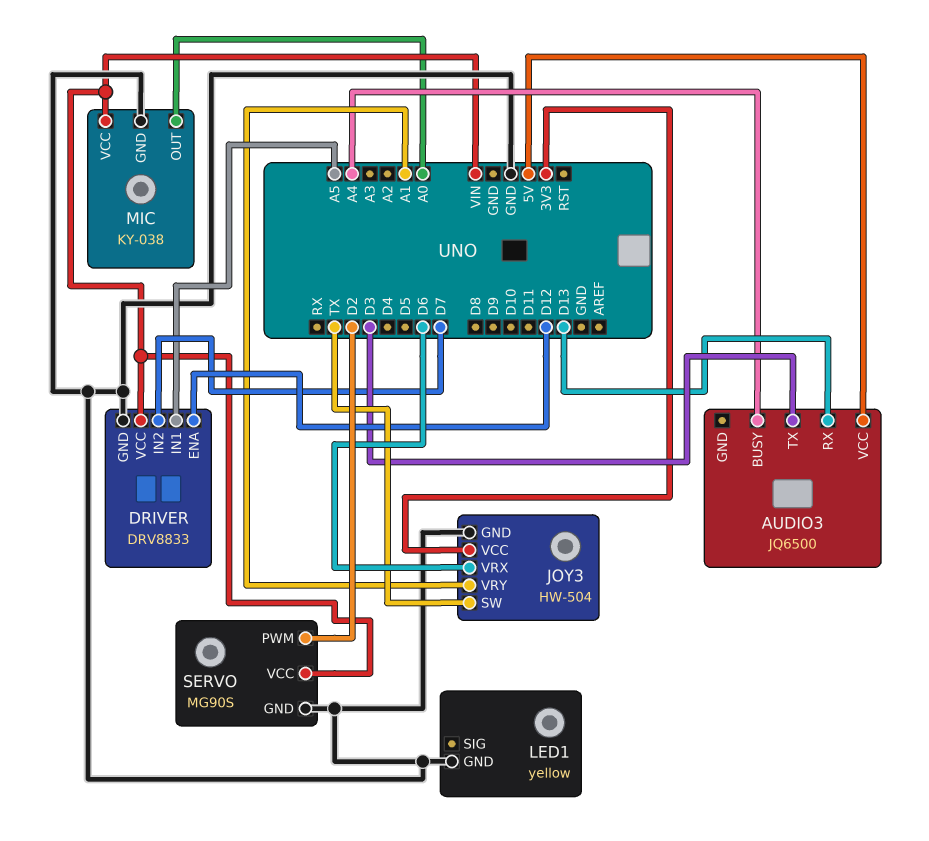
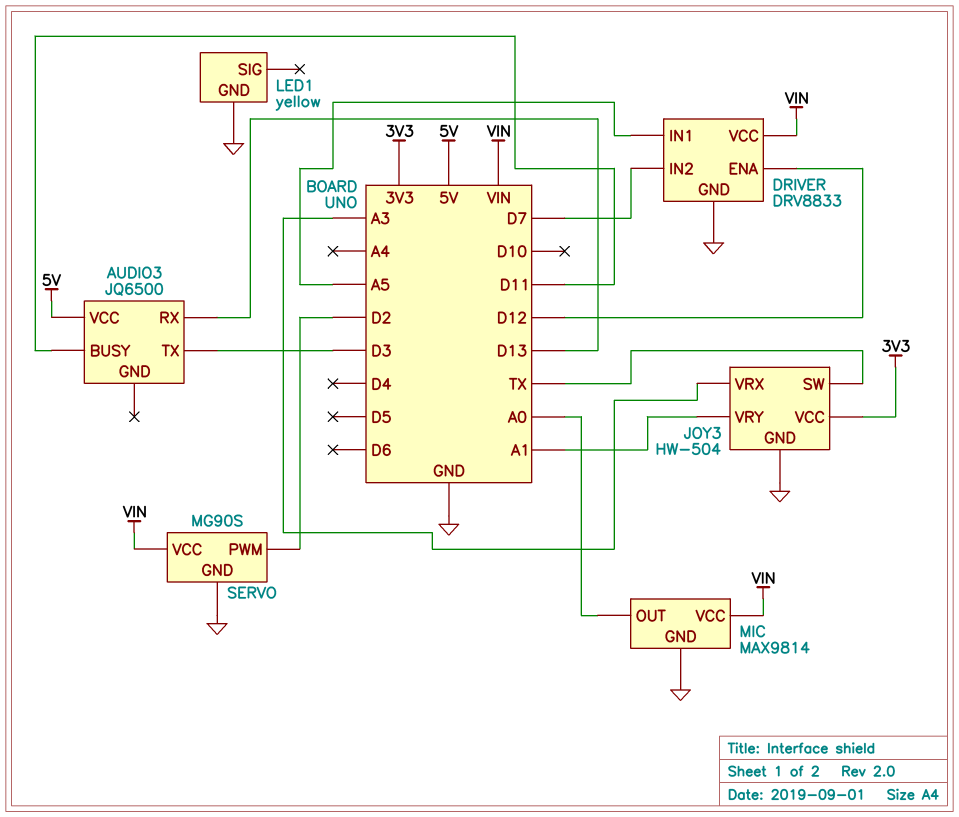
AUDIO3 pin BUSY: A4 -> D11
JOY3 pin VRX: D6 -> A3
MIC: KY-038 -> MAX9814

